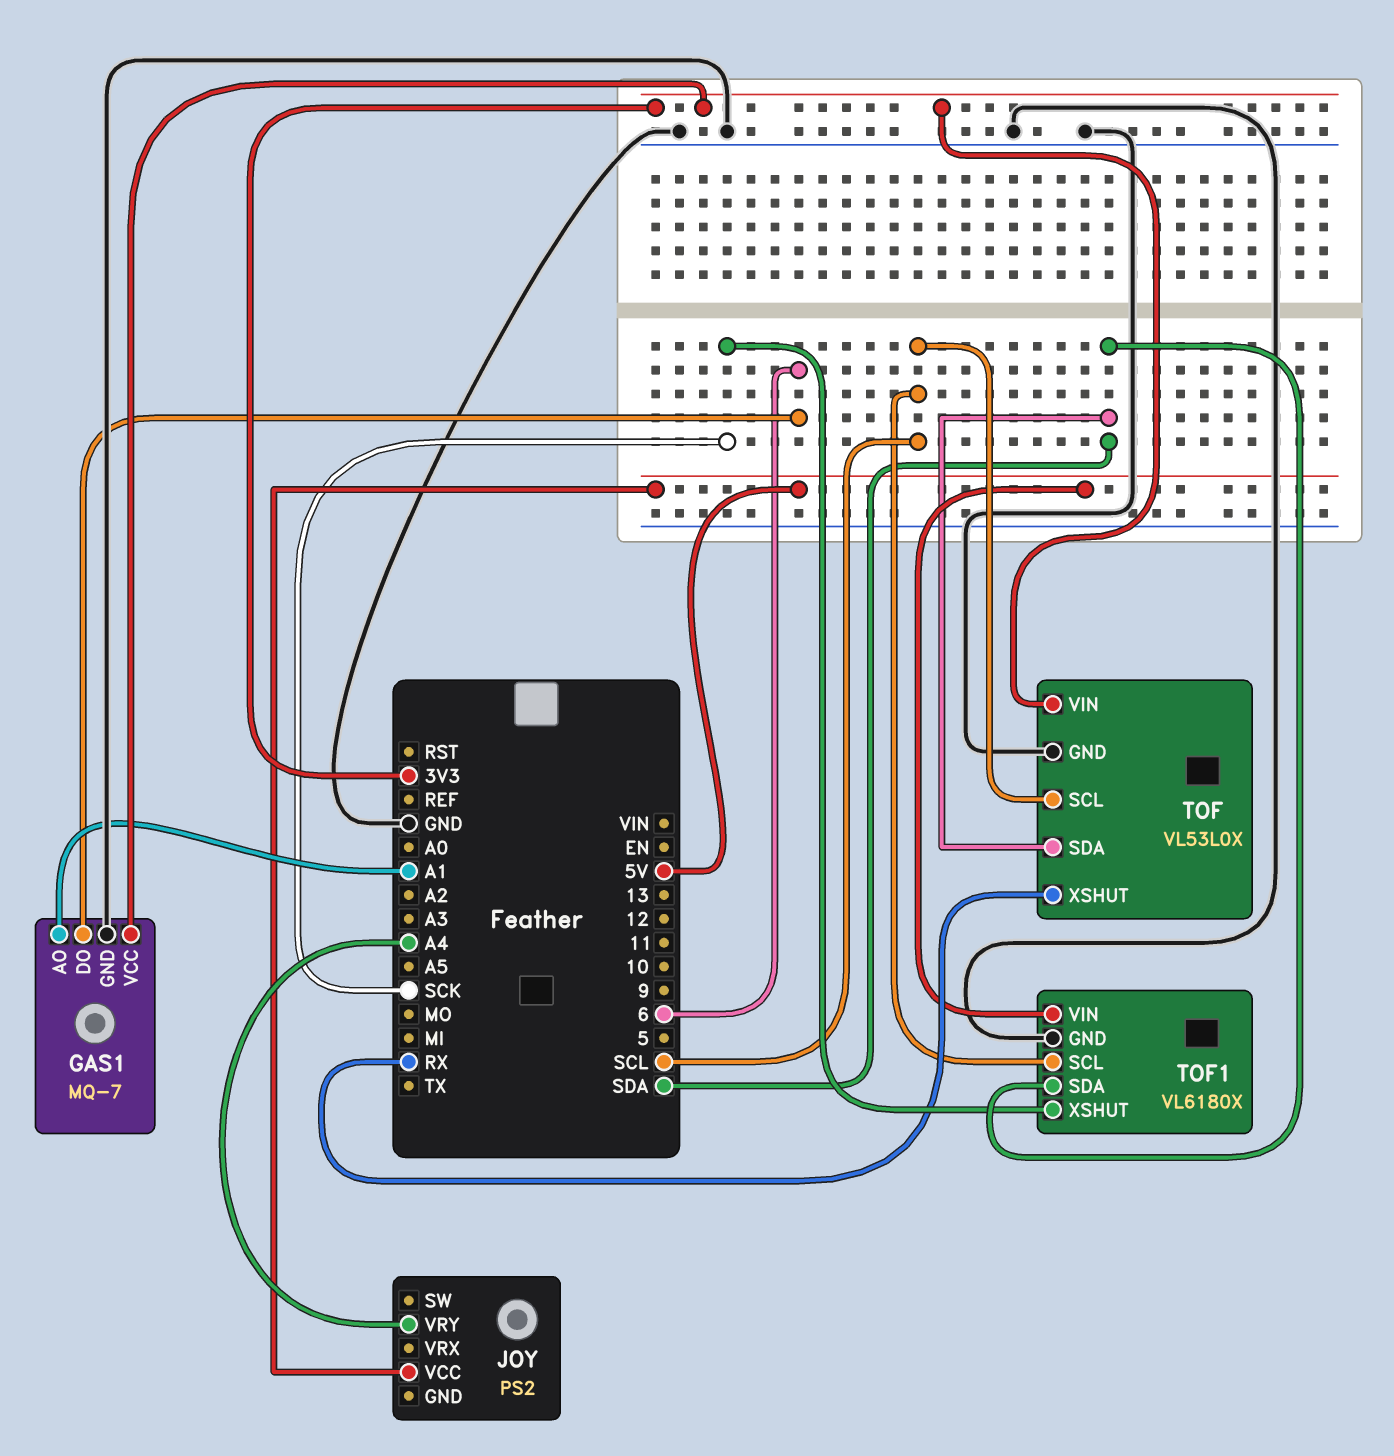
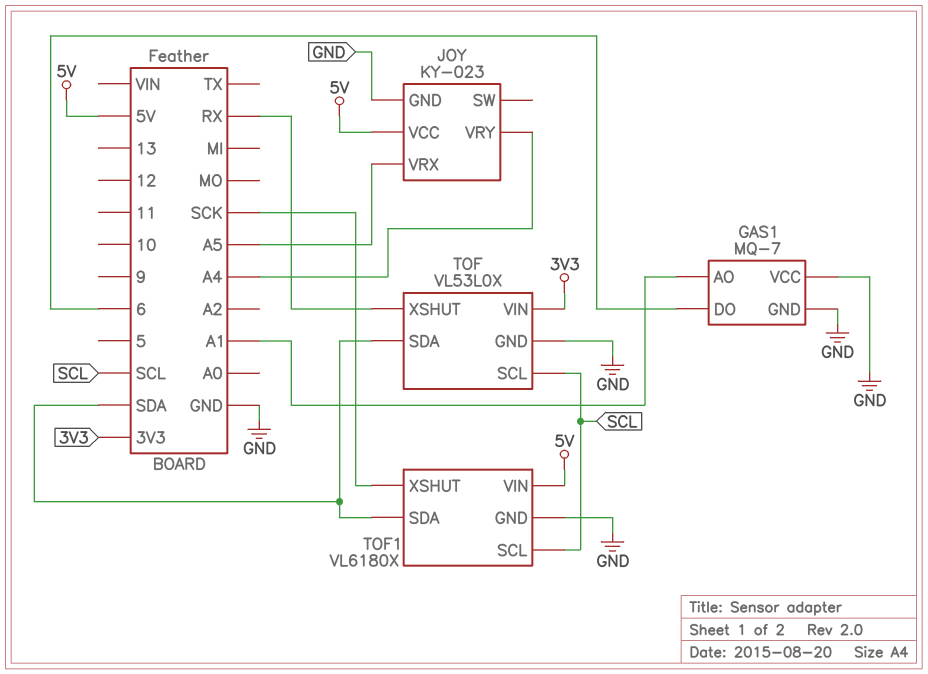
GAS1 pin VCC: 3V3 -> GND
JOY: PS2 -> KY-023
JOY pin GND: none -> GND
JOY pin VRX: none -> A5

